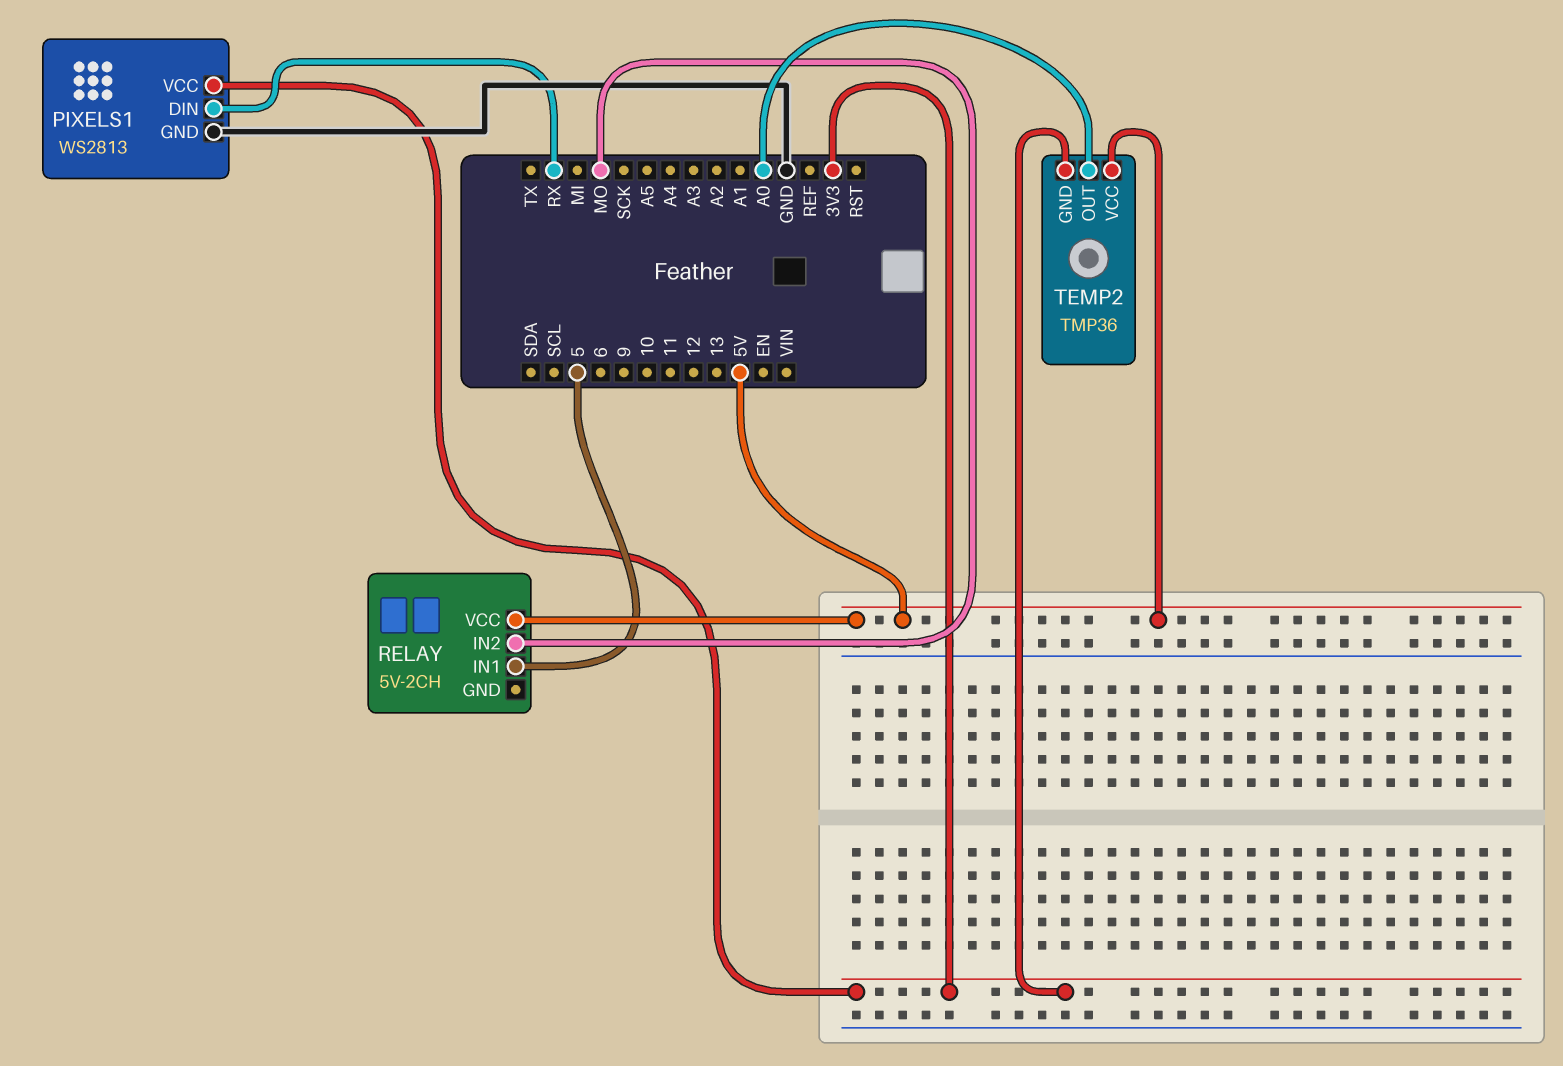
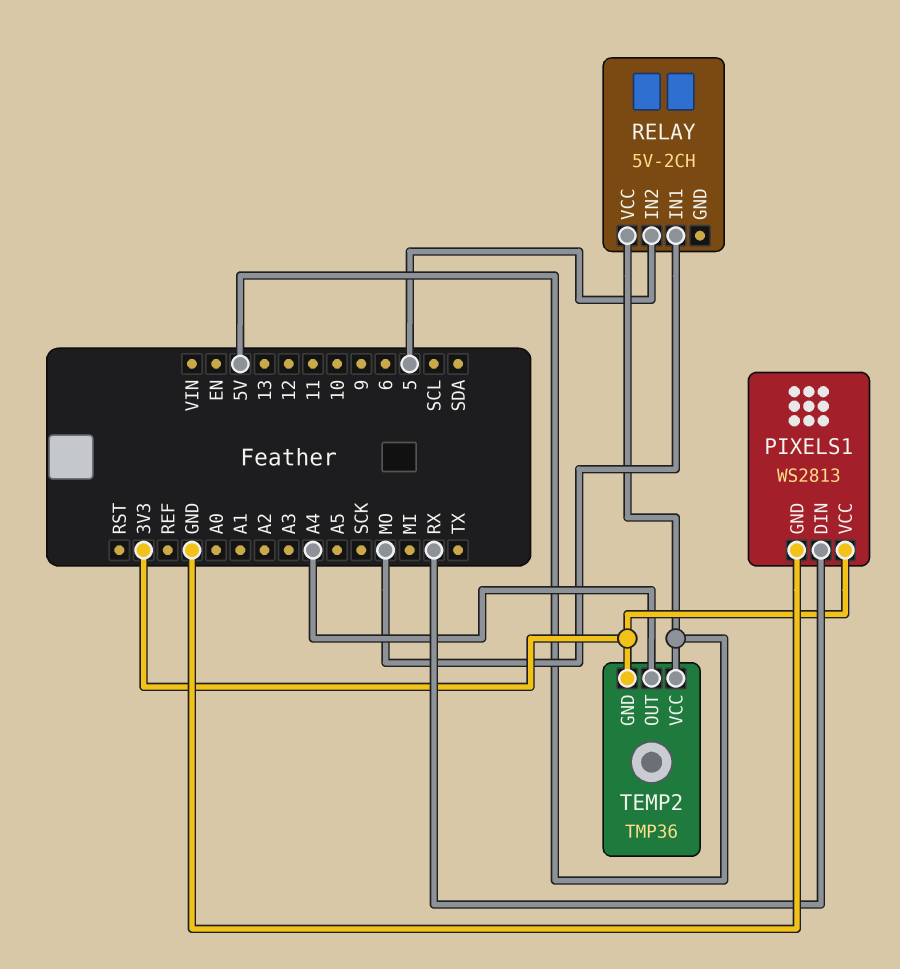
RELAY pin IN1: 5 -> MO
RELAY pin IN2: MO -> 5
TEMP2 pin OUT: A0 -> A4

